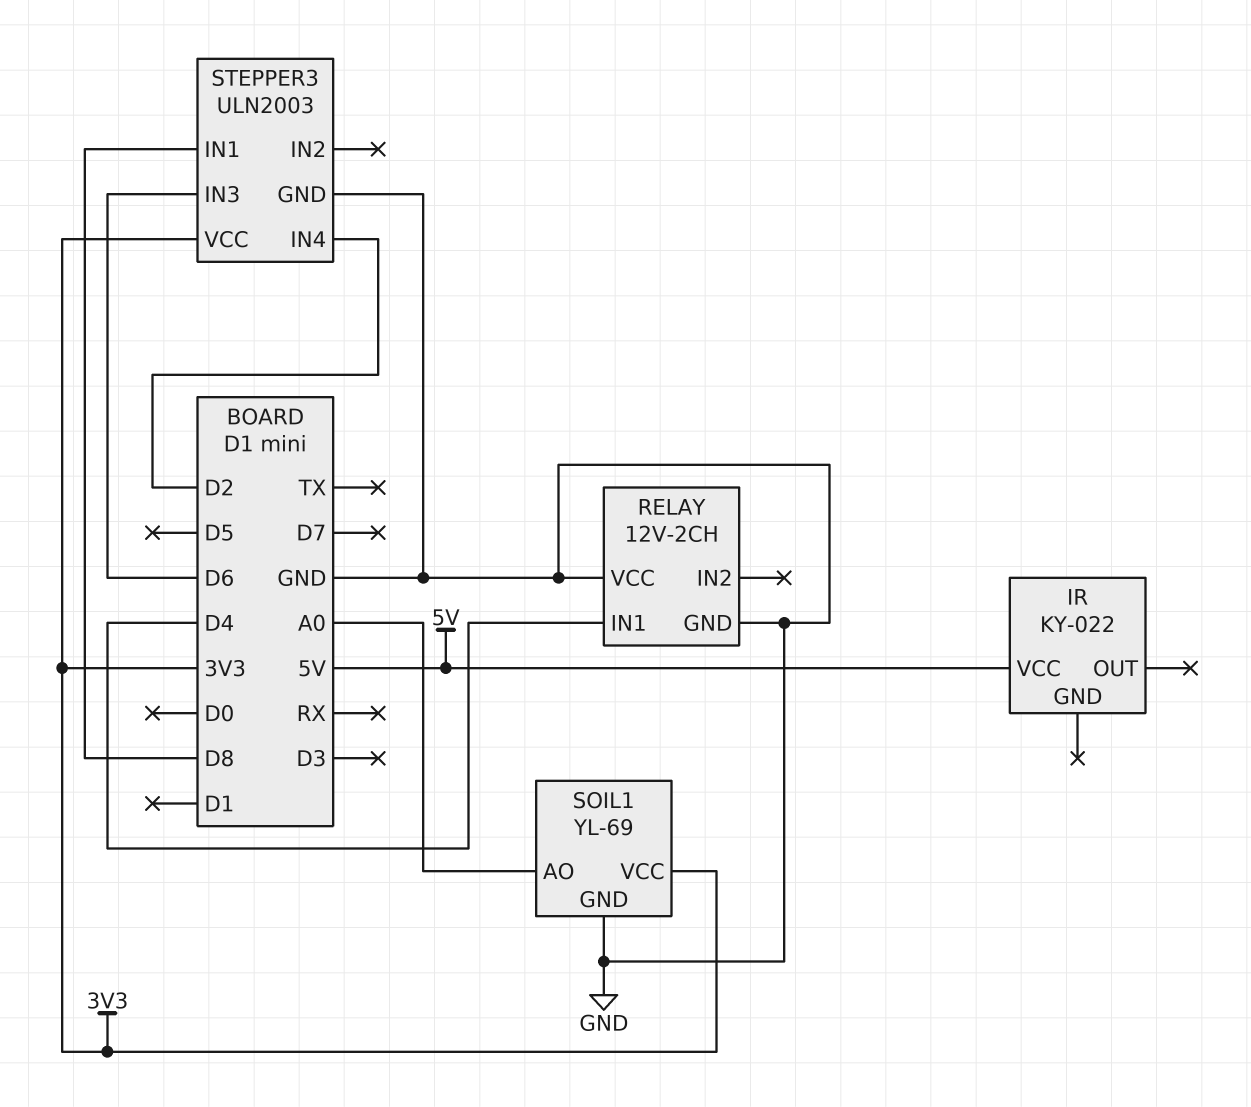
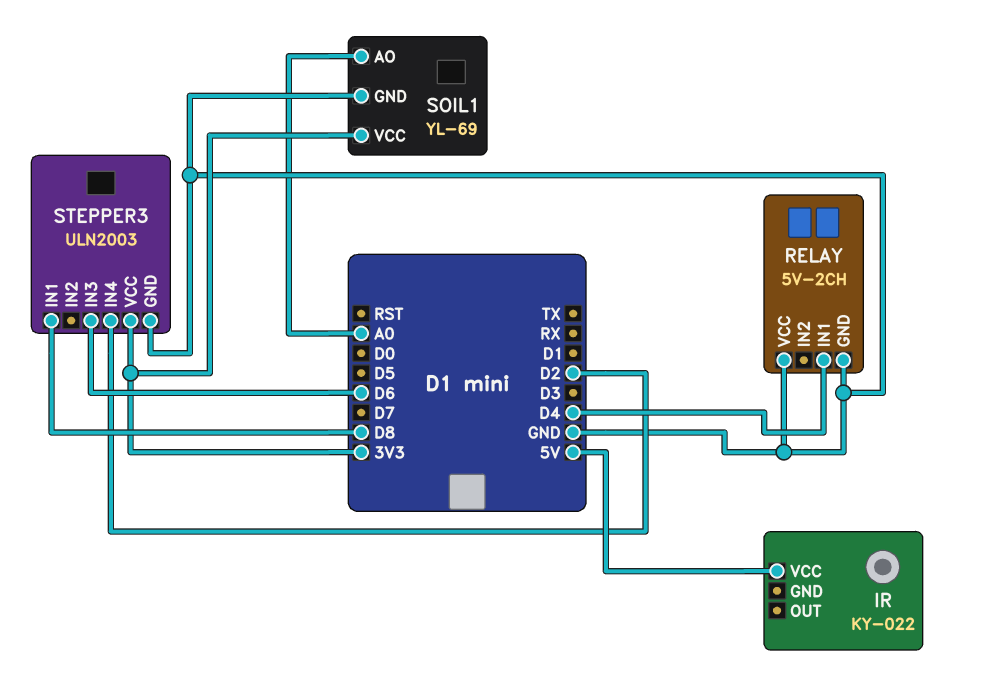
RELAY: 12V-2CH -> 5V-2CH

